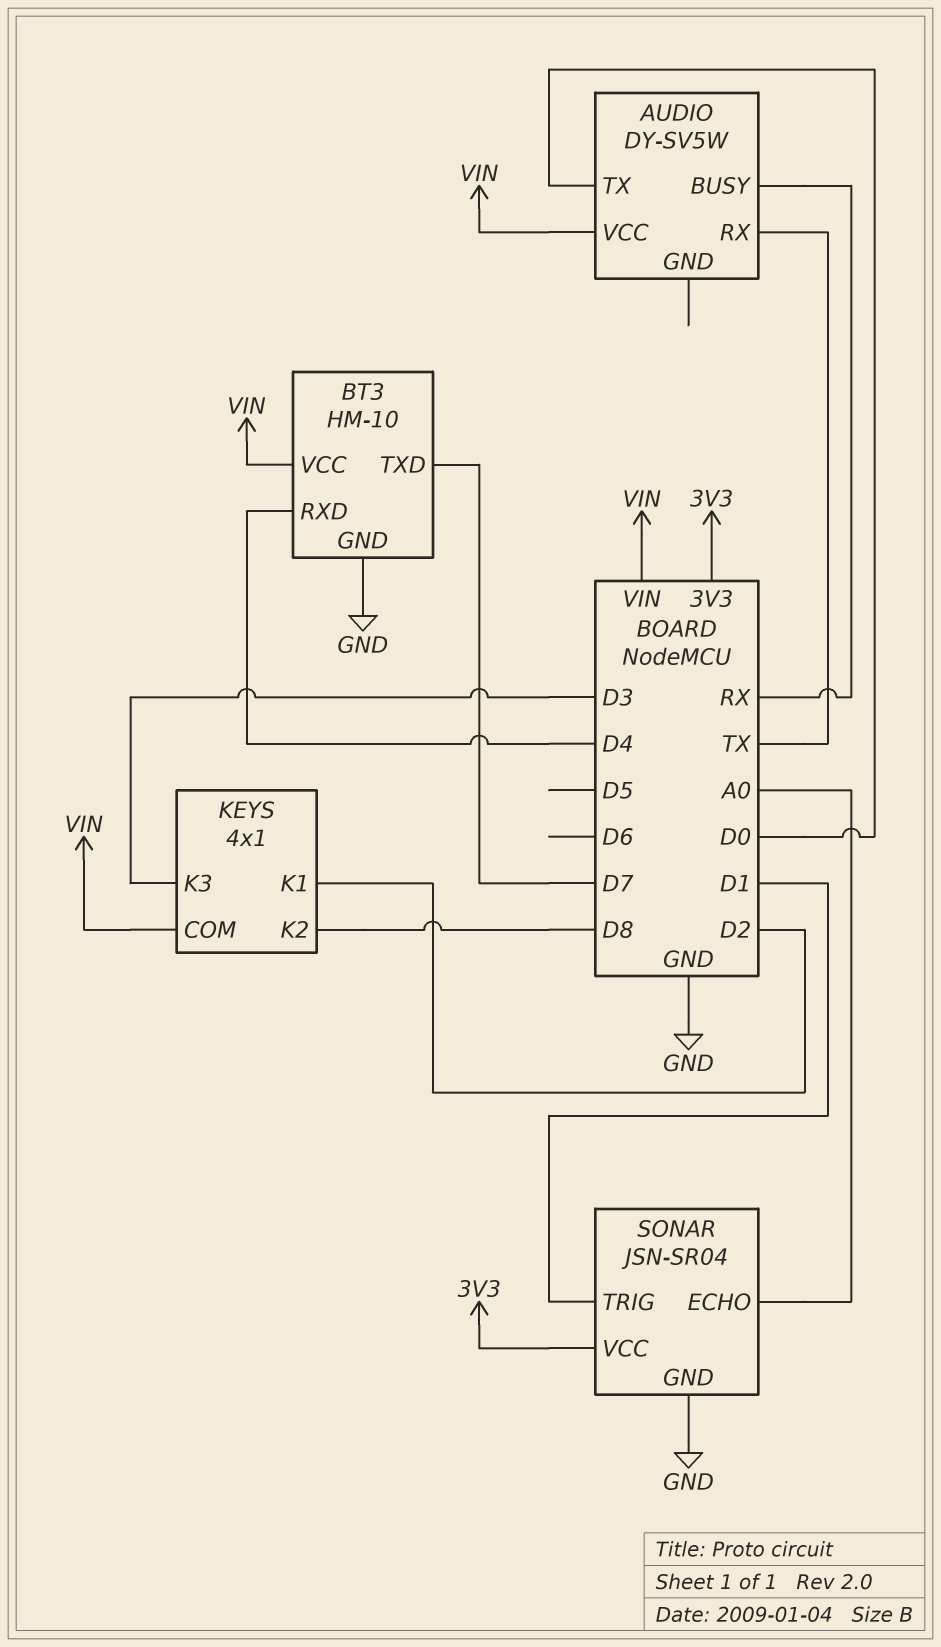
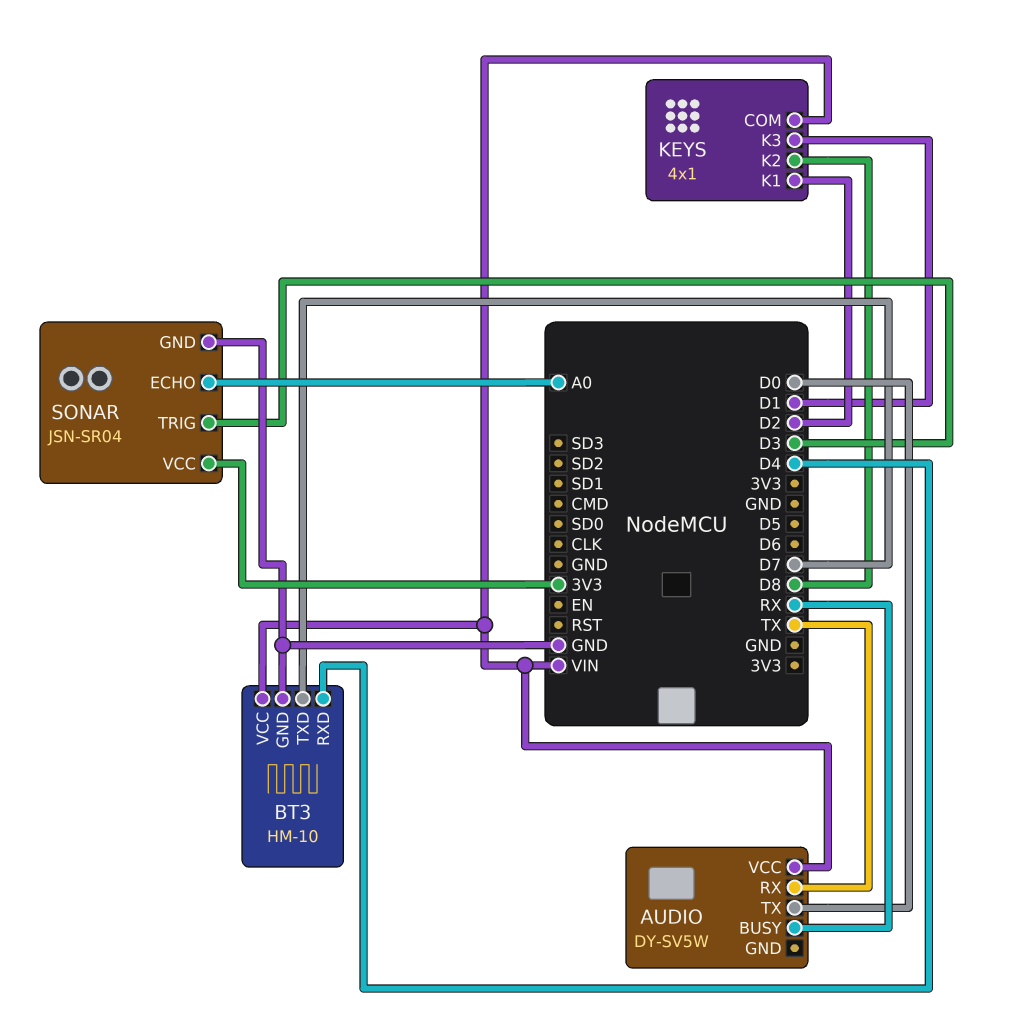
KEYS pin K3: D3 -> D1
SONAR pin TRIG: D1 -> D3

